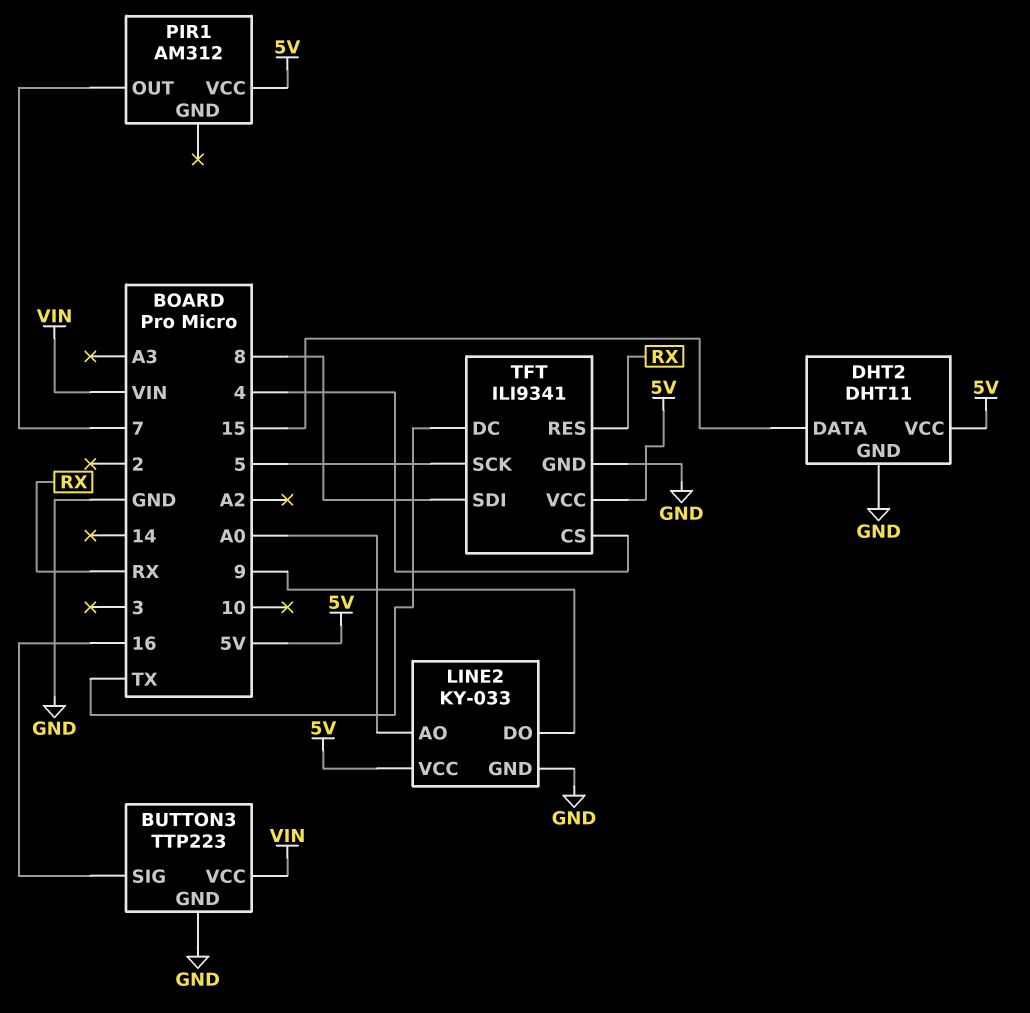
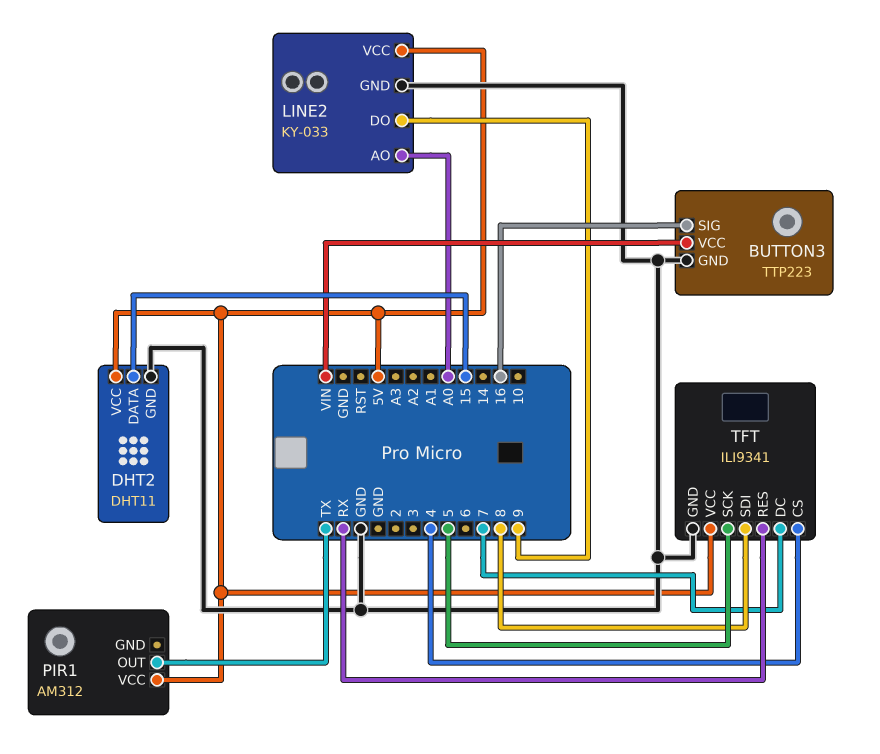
PIR1 pin OUT: 7 -> TX
TFT pin DC: TX -> 7

